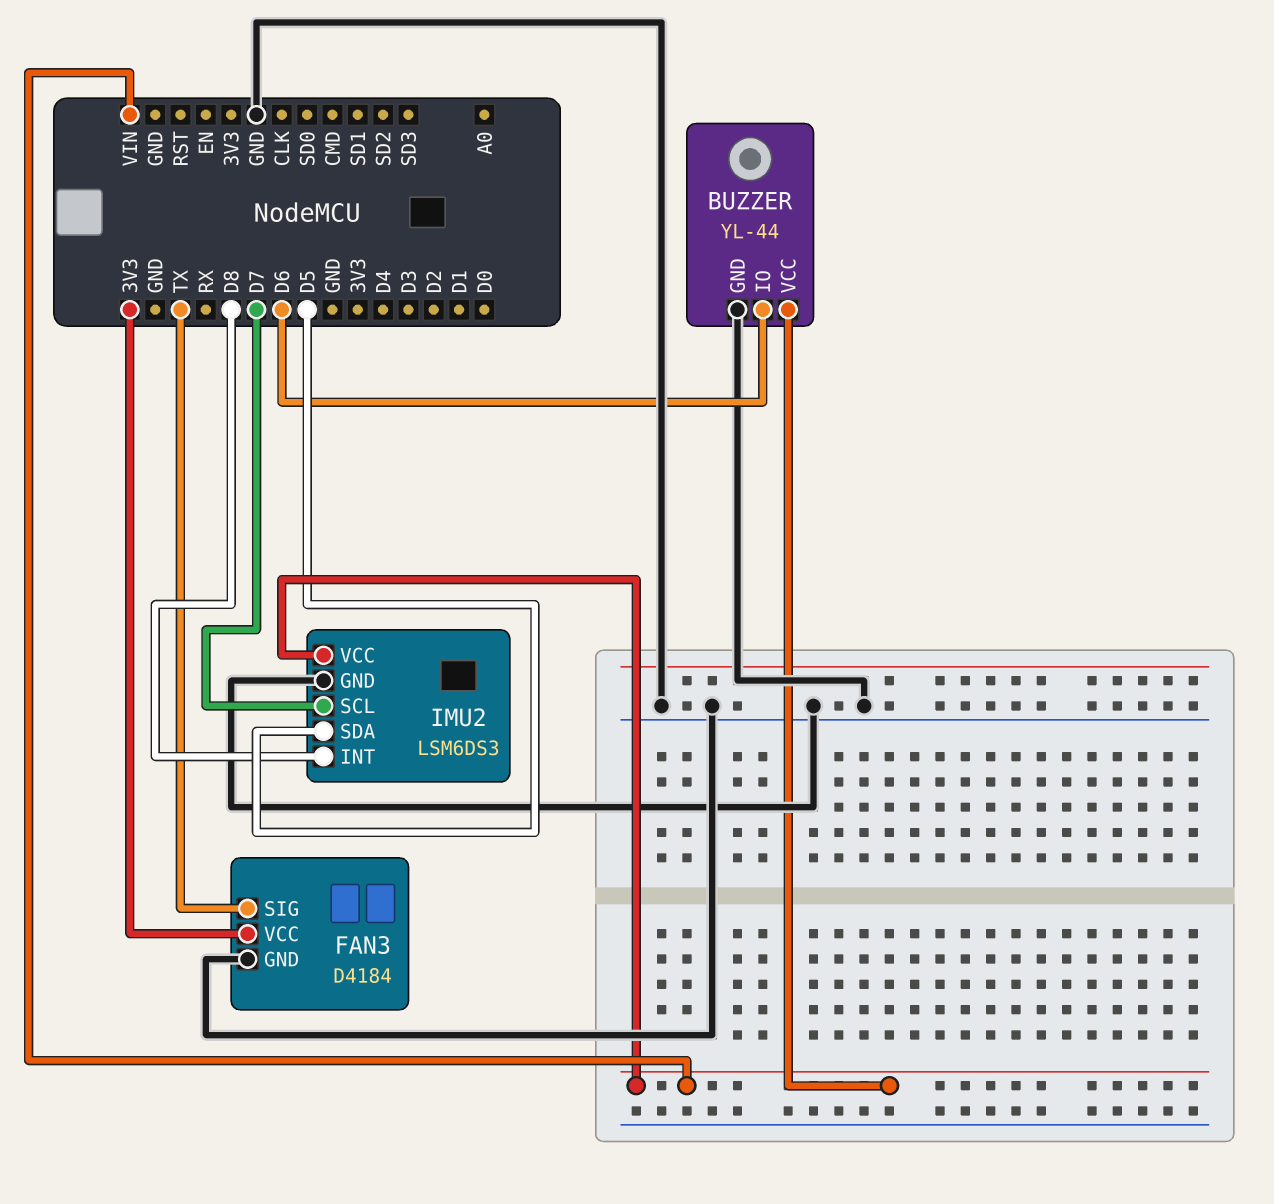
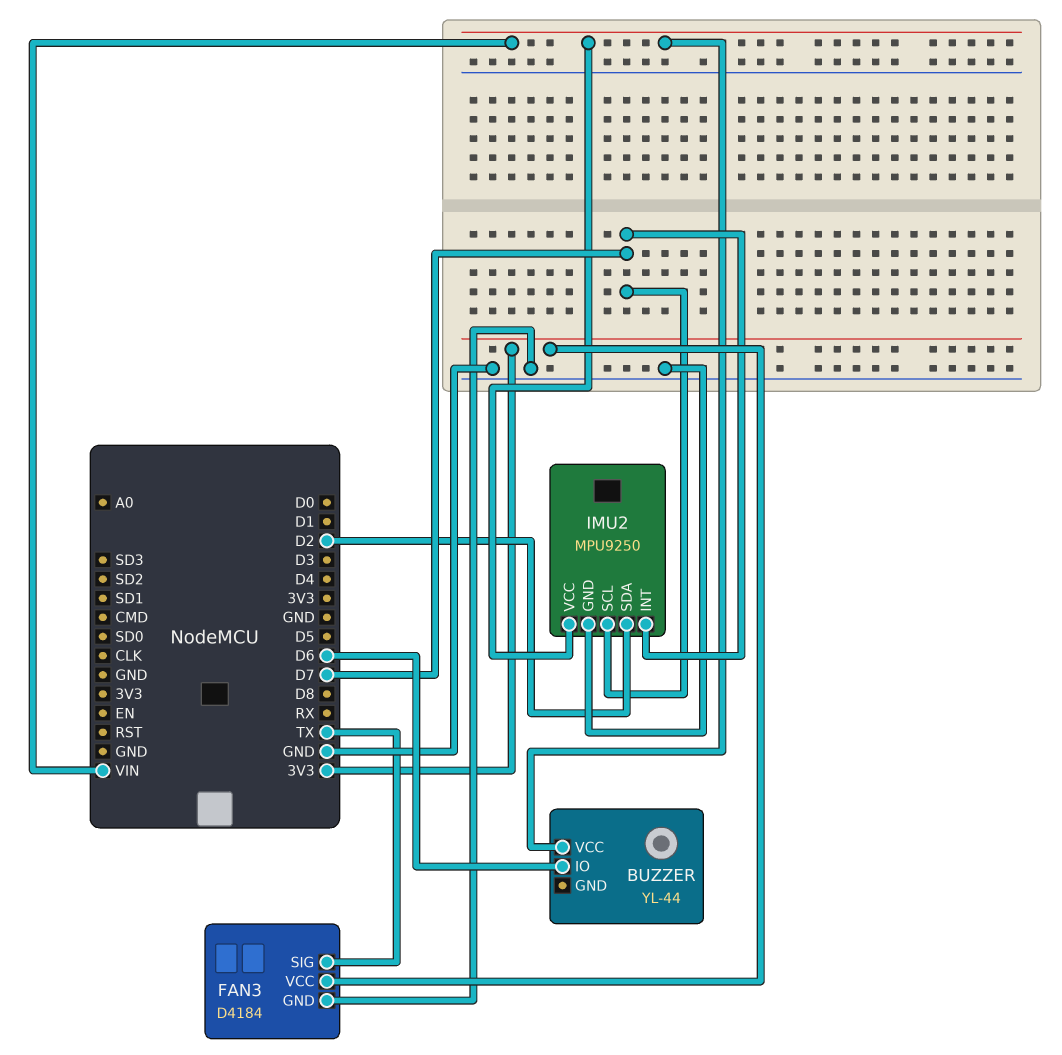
BUZZER pin GND: GND -> none
IMU2: LSM6DS3 -> MPU9250
IMU2 pin INT: D8 -> D7
IMU2 pin SDA: D5 -> D2

